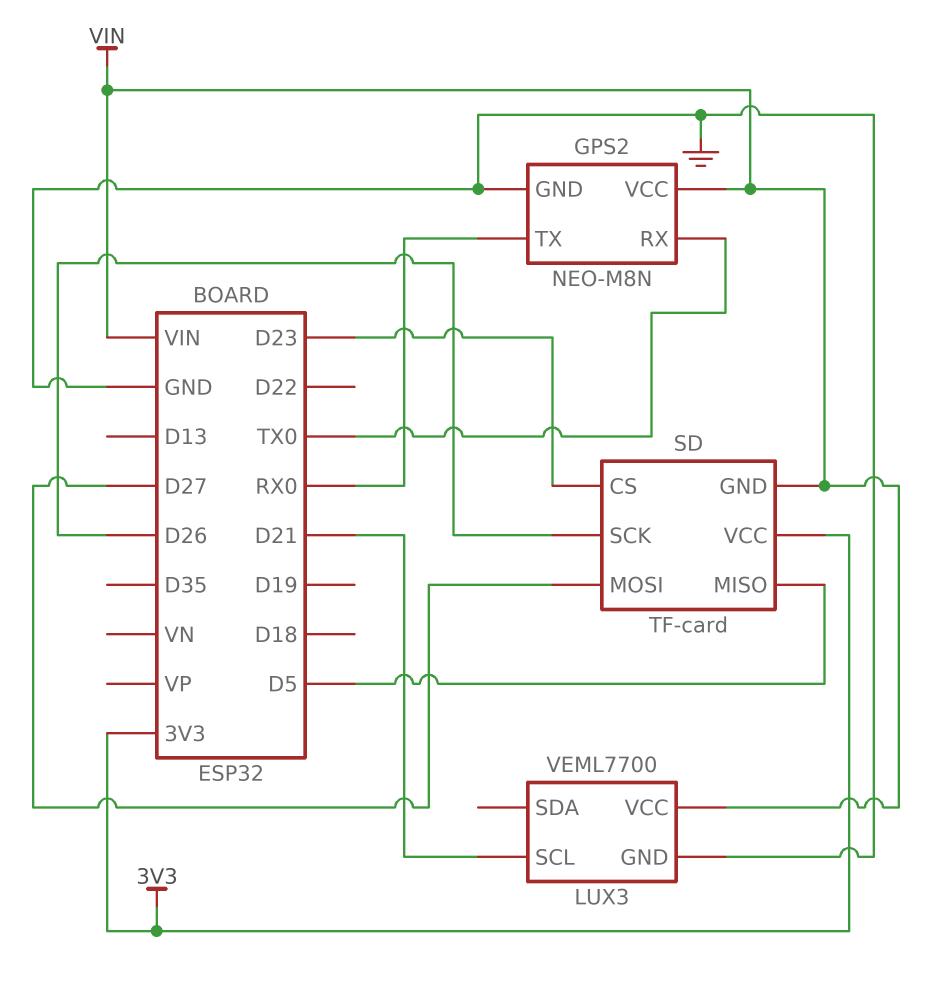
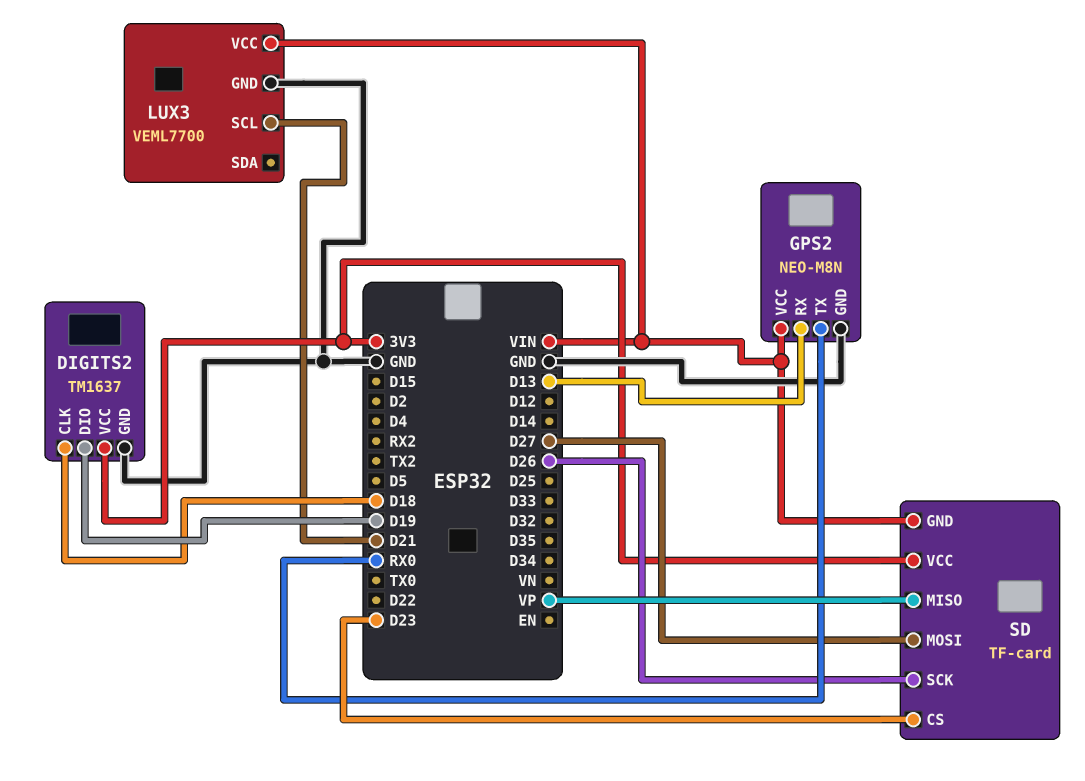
DIGITS2: none -> TM1637
DIGITS2 pin CLK: none -> D18
DIGITS2 pin DIO: none -> D19
DIGITS2 pin GND: none -> GND
DIGITS2 pin VCC: none -> 3V3
GPS2 pin RX: TX0 -> D13
SD pin MISO: D5 -> VP

